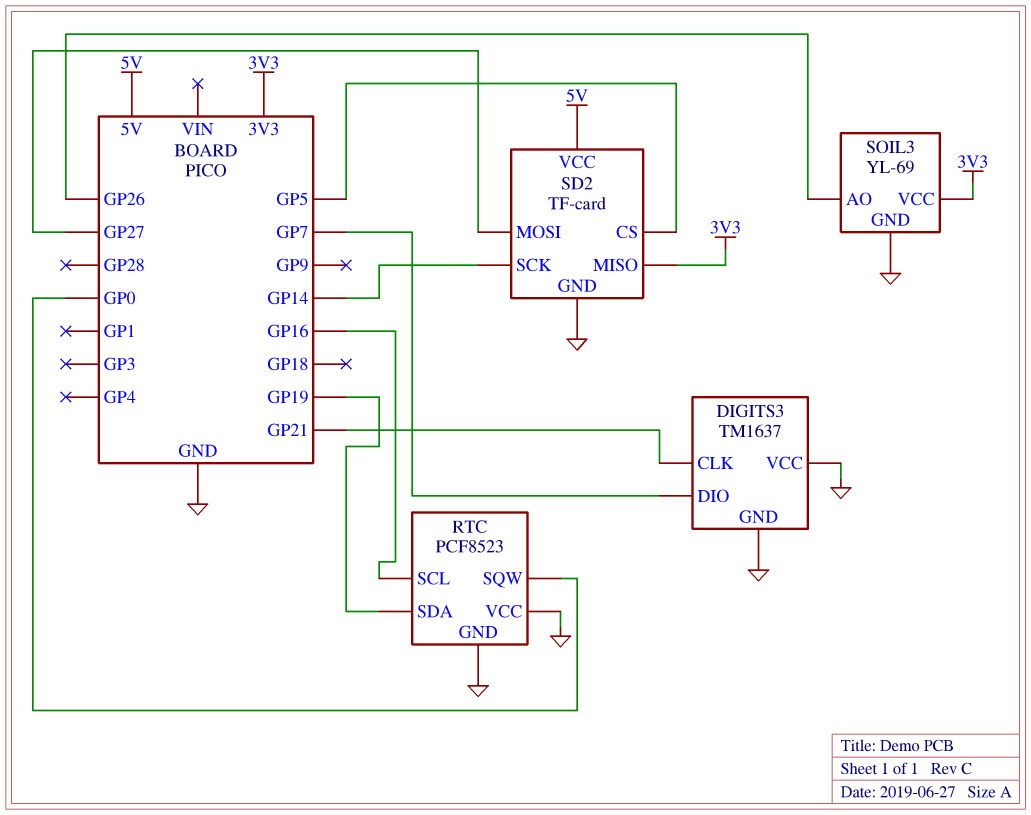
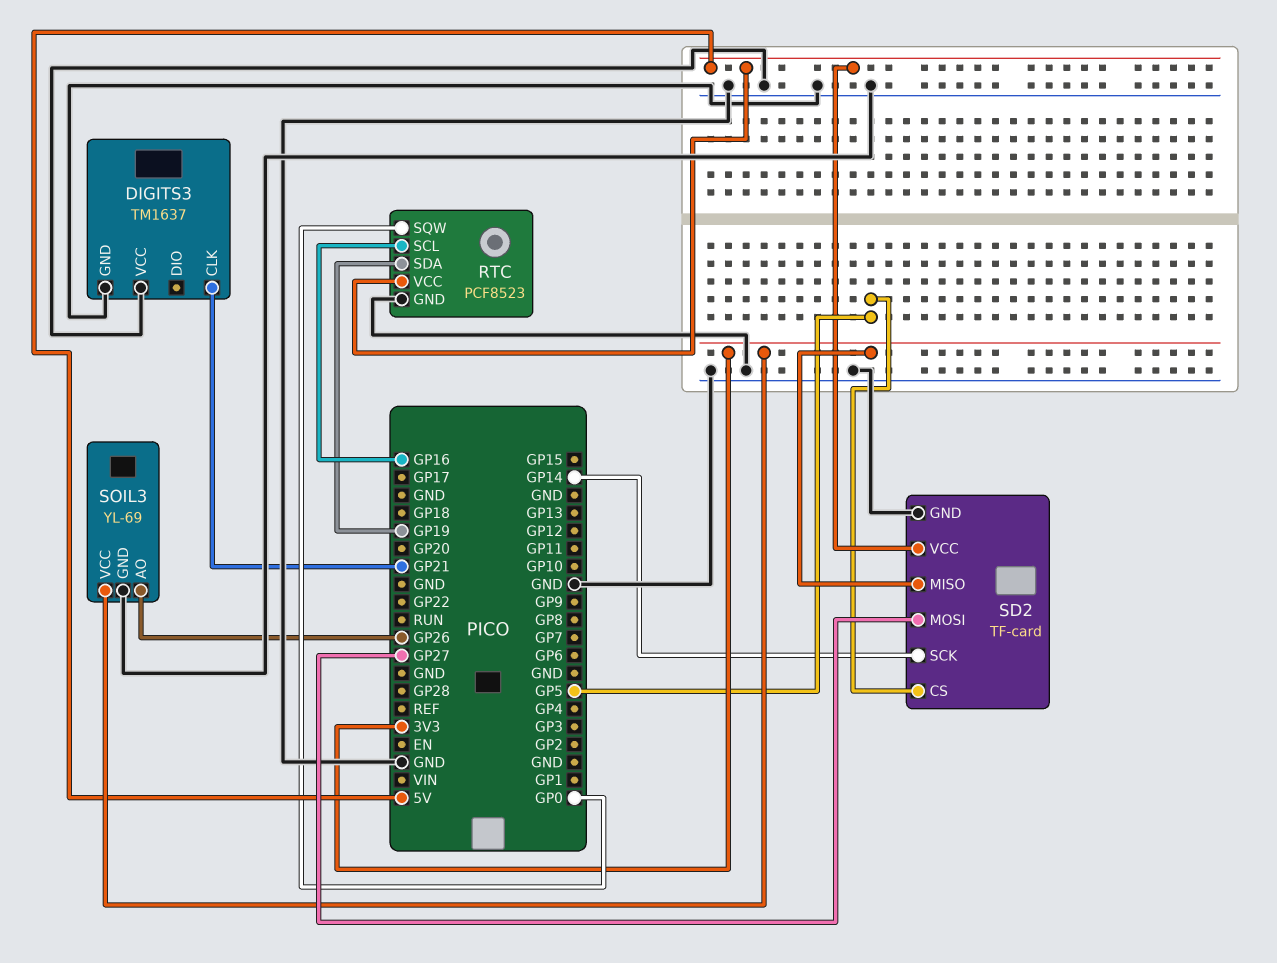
DIGITS3 pin DIO: GP7 -> none
RTC pin VCC: GND -> 5V

